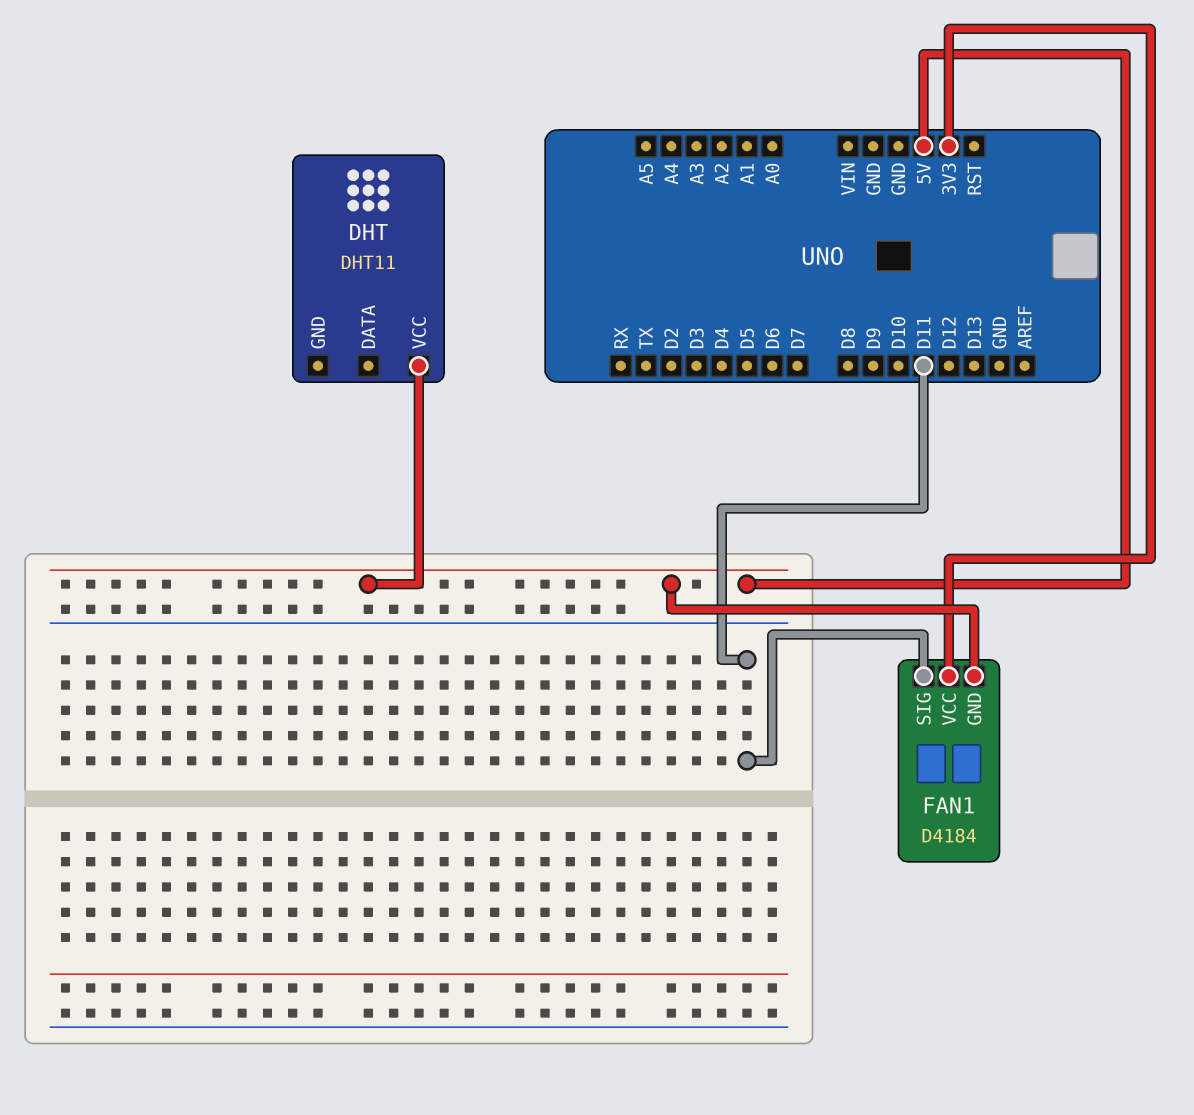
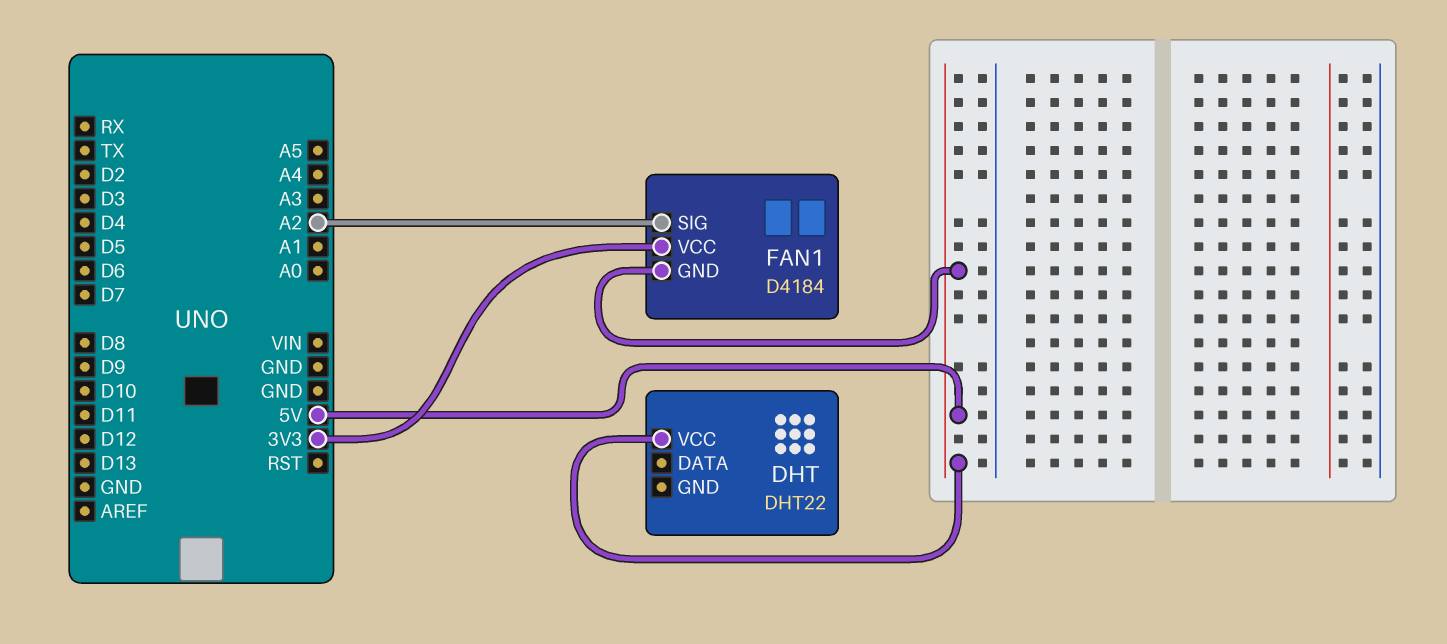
DHT: DHT11 -> DHT22
FAN1 pin SIG: D11 -> A2

